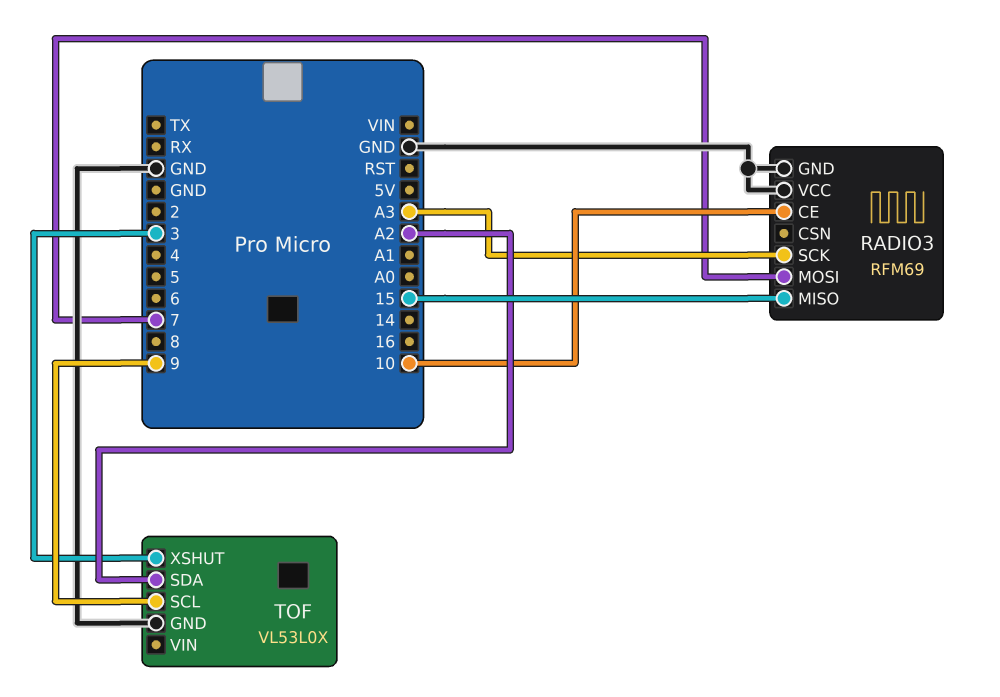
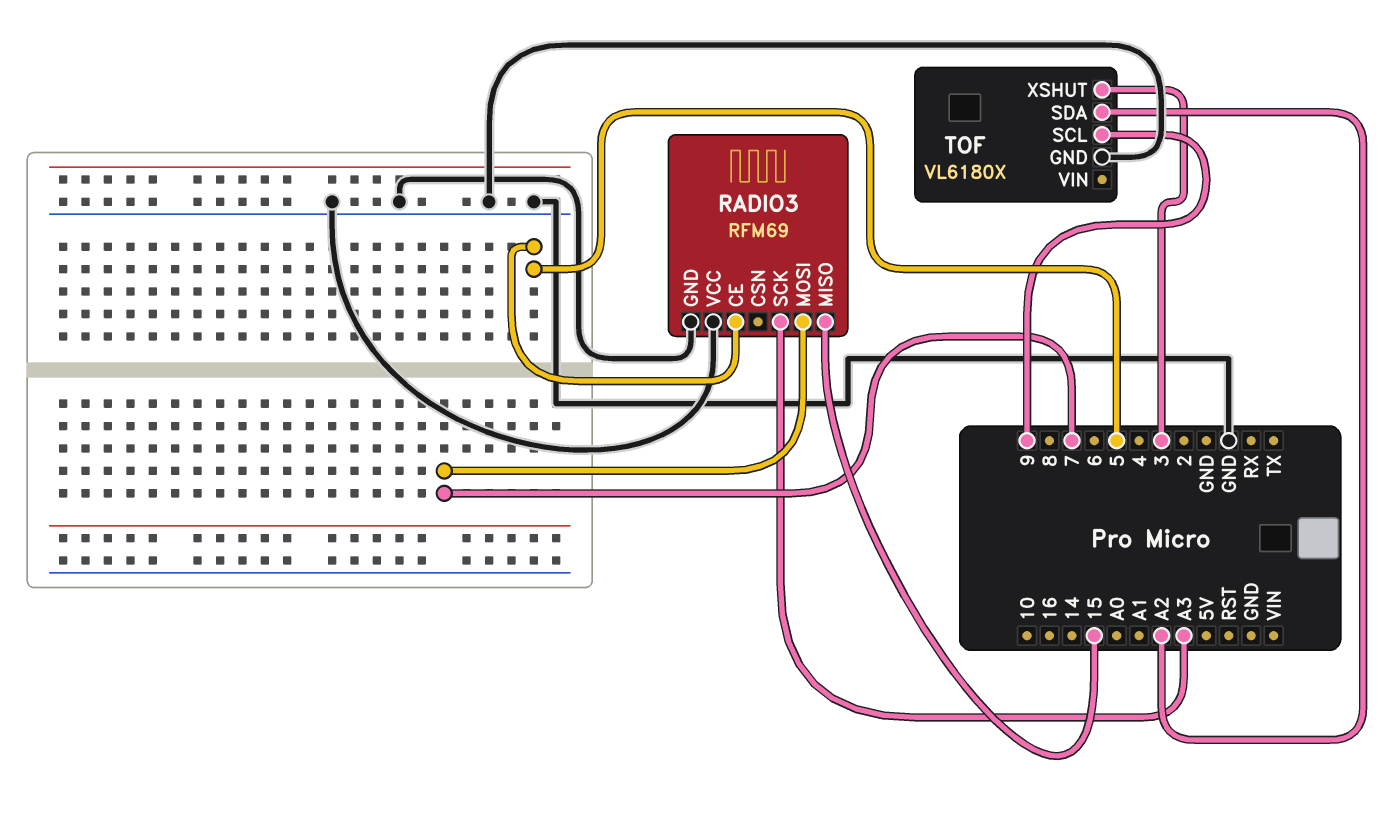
RADIO3 pin CE: 10 -> 5
TOF: VL53L0X -> VL6180X

